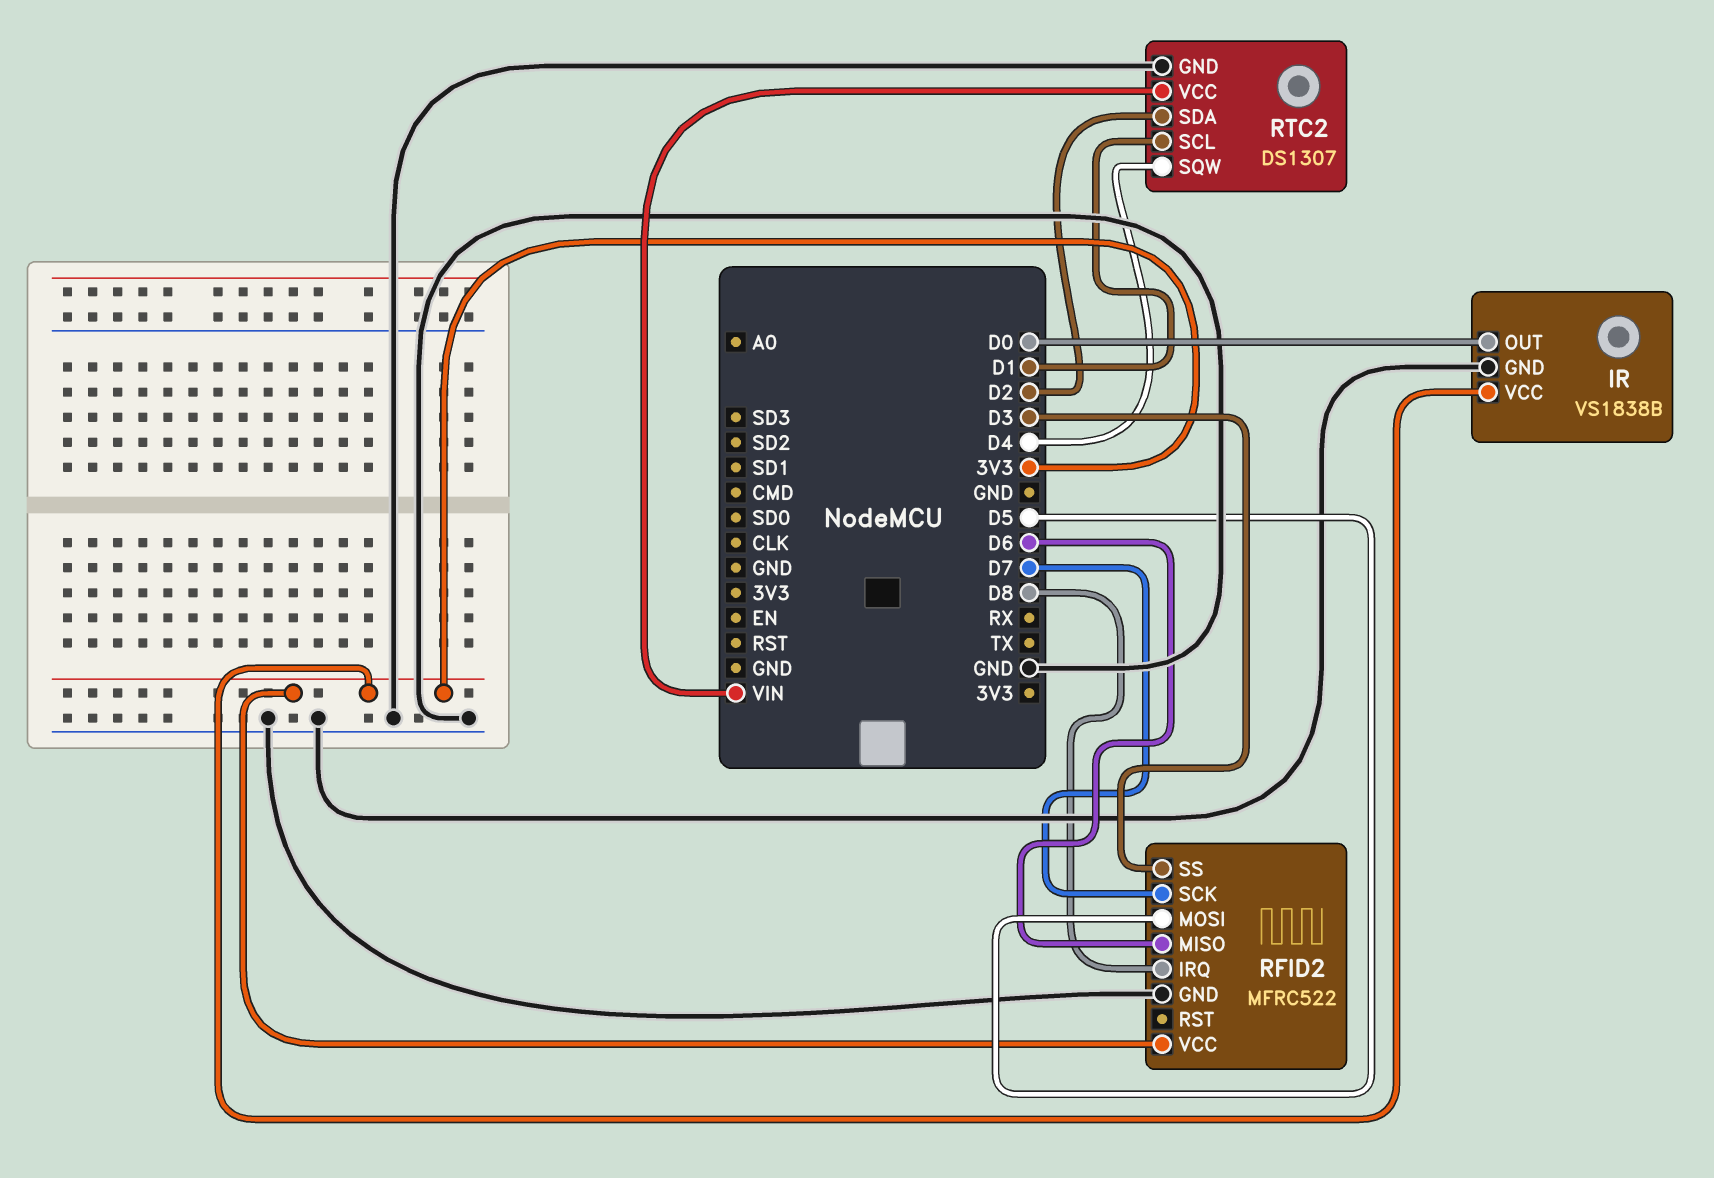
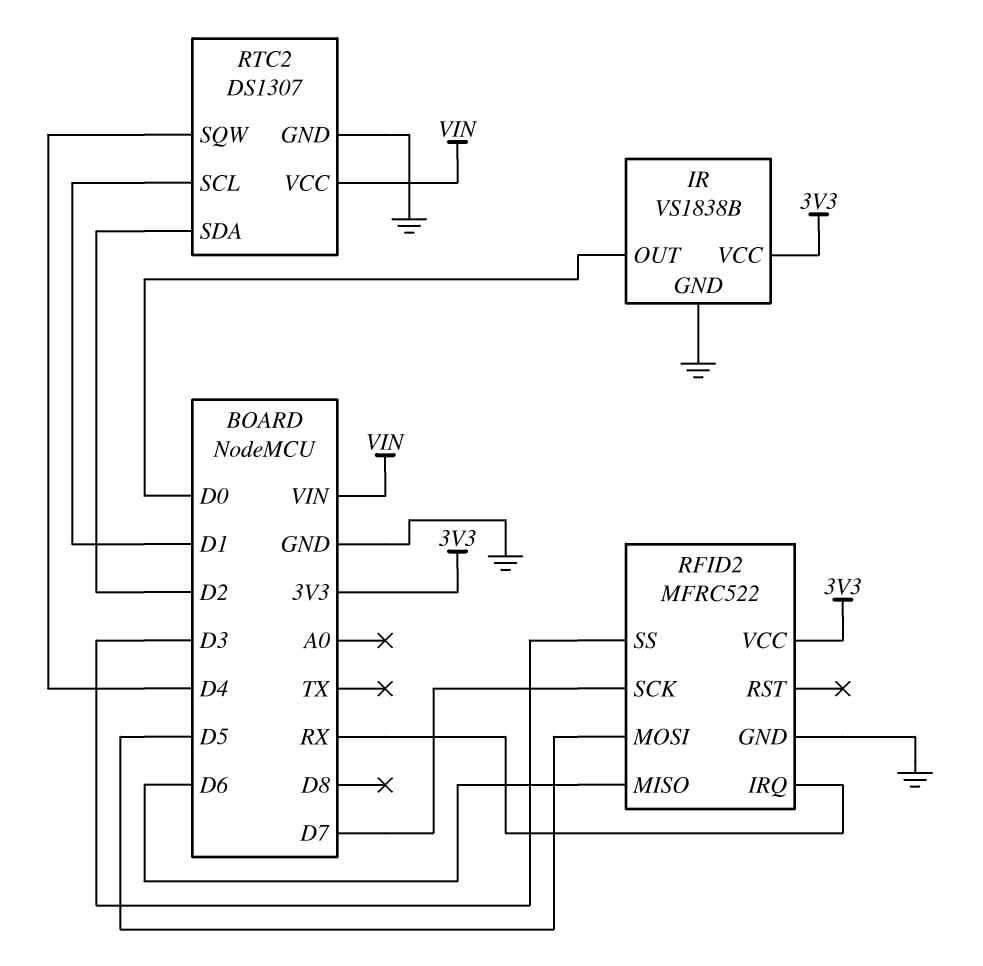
RFID2 pin IRQ: D8 -> RX

